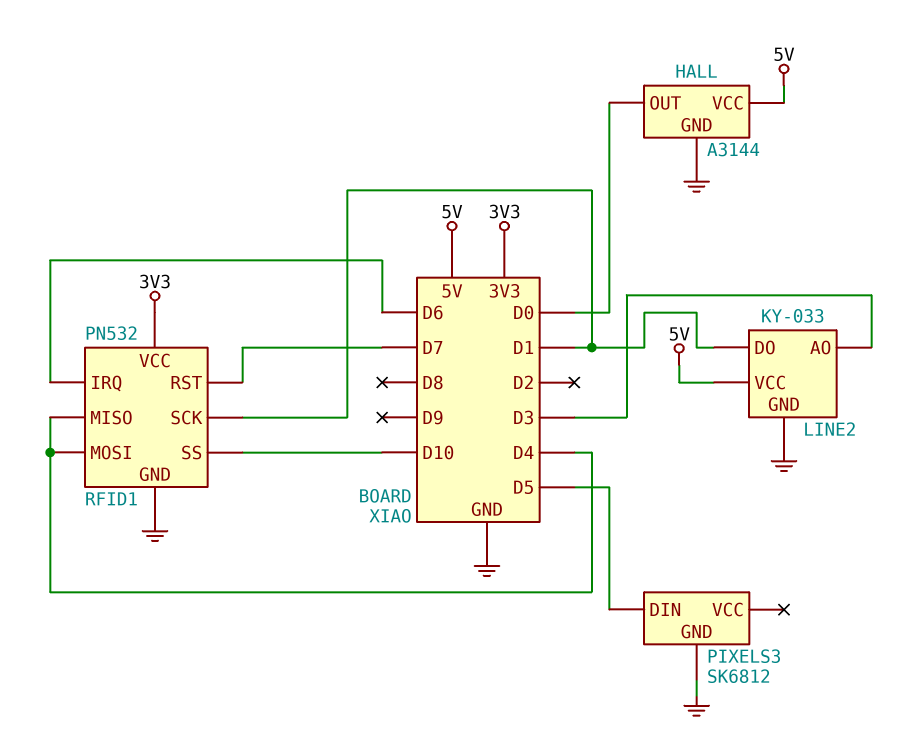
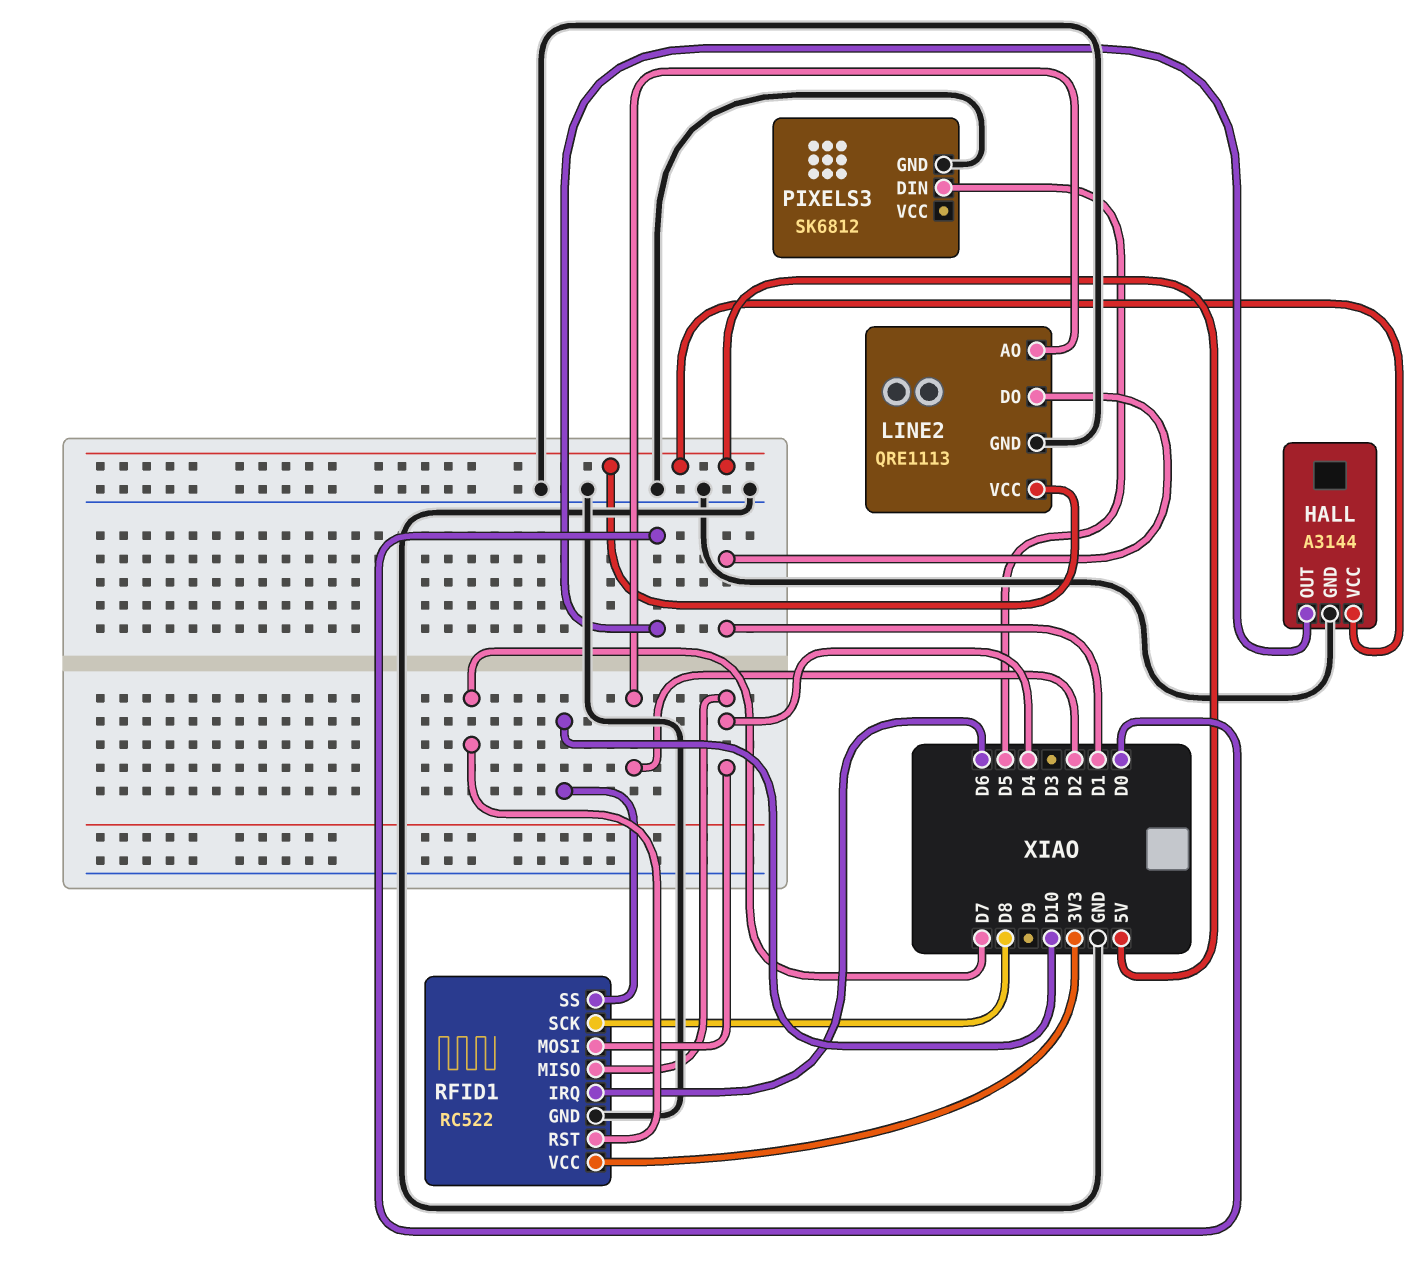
LINE2: KY-033 -> QRE1113
LINE2 pin AO: D3 -> D2
RFID1: PN532 -> RC522
RFID1 pin SCK: D1 -> D8

